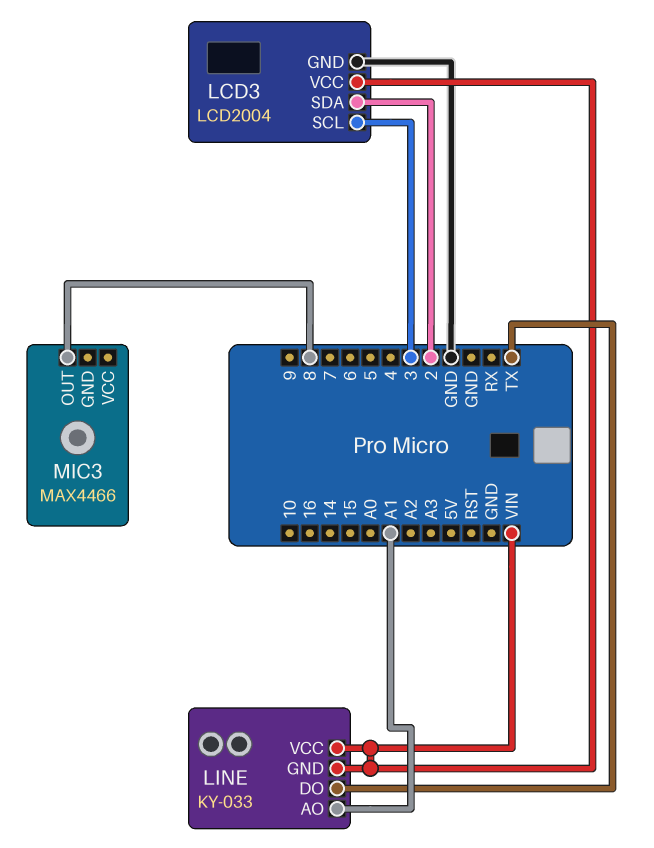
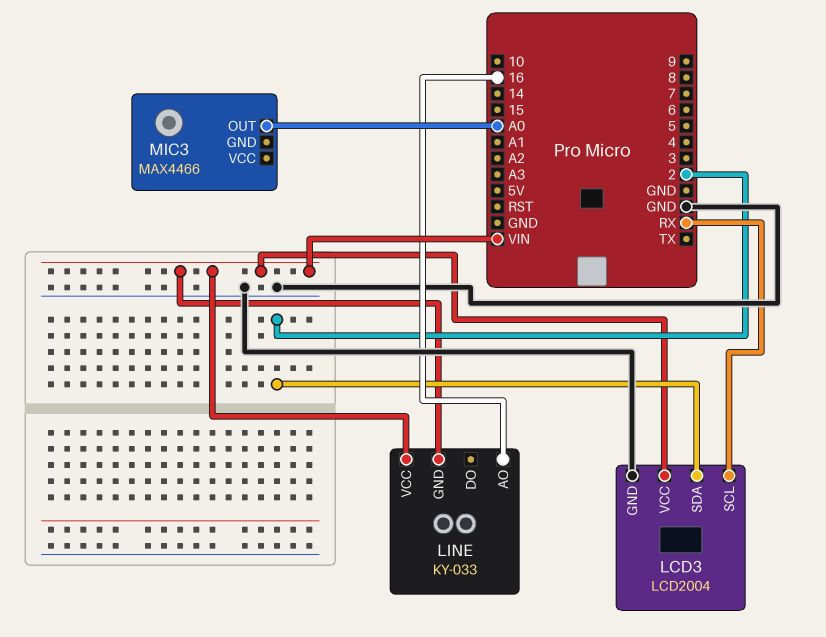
LCD3 pin SCL: 3 -> RX
LINE pin AO: A1 -> 16
LINE pin DO: TX -> none
MIC3 pin OUT: 8 -> A0

